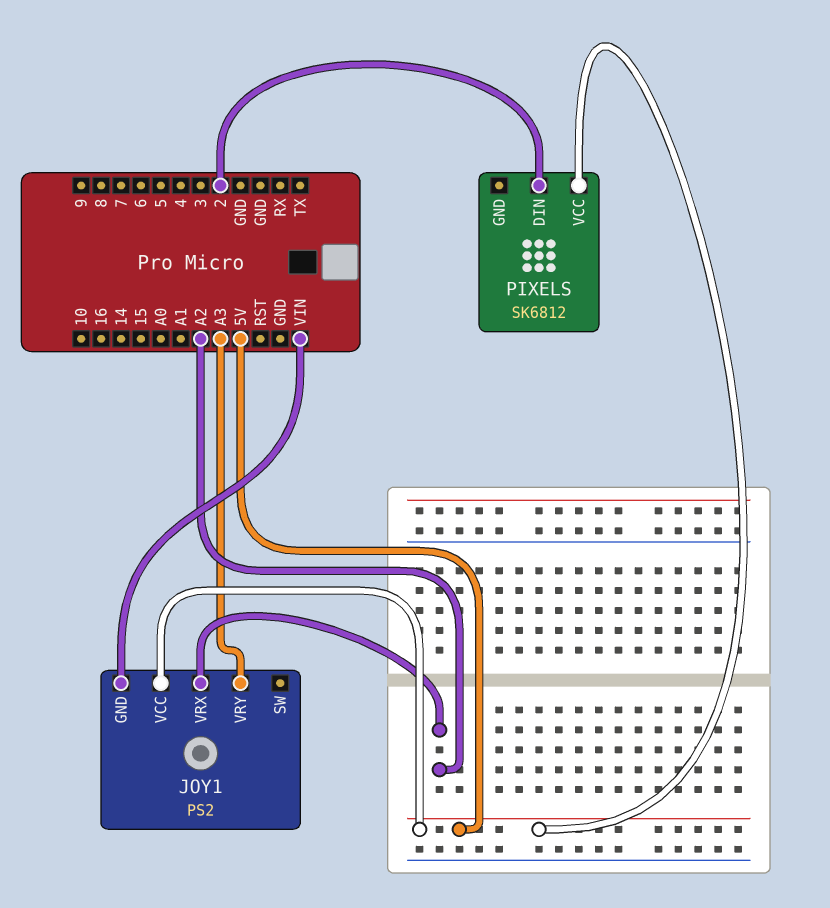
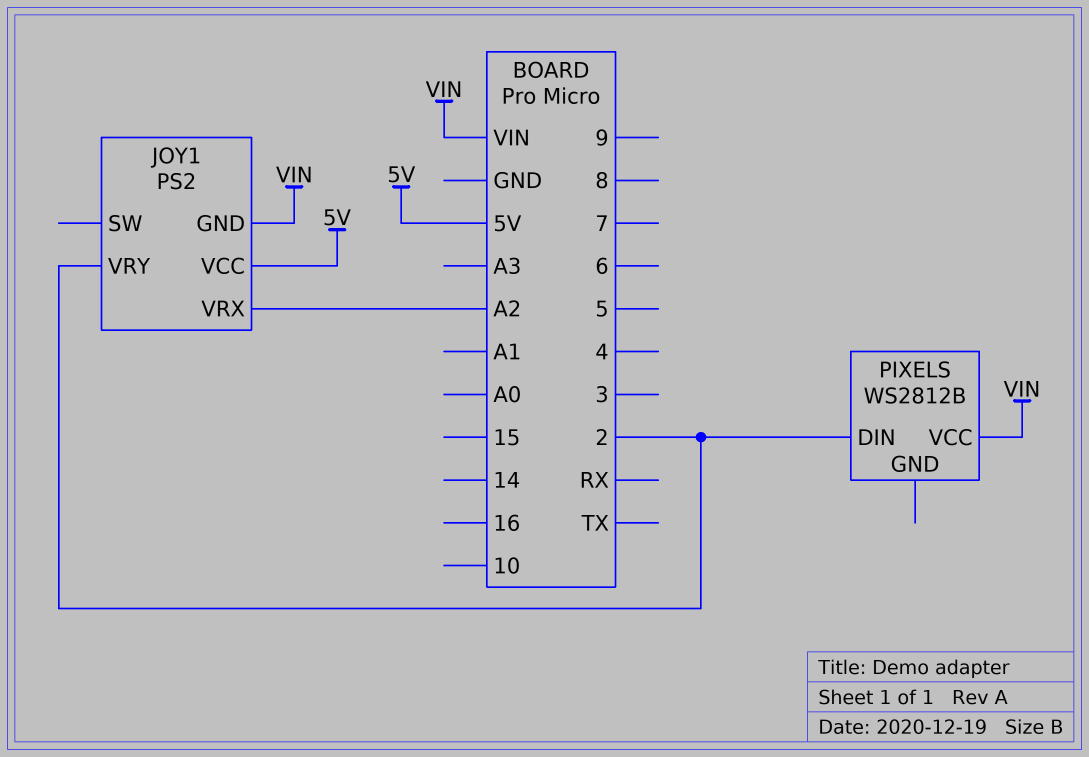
JOY1 pin VRY: A3 -> 2
PIXELS: SK6812 -> WS2812B
PIXELS pin VCC: 5V -> VIN

